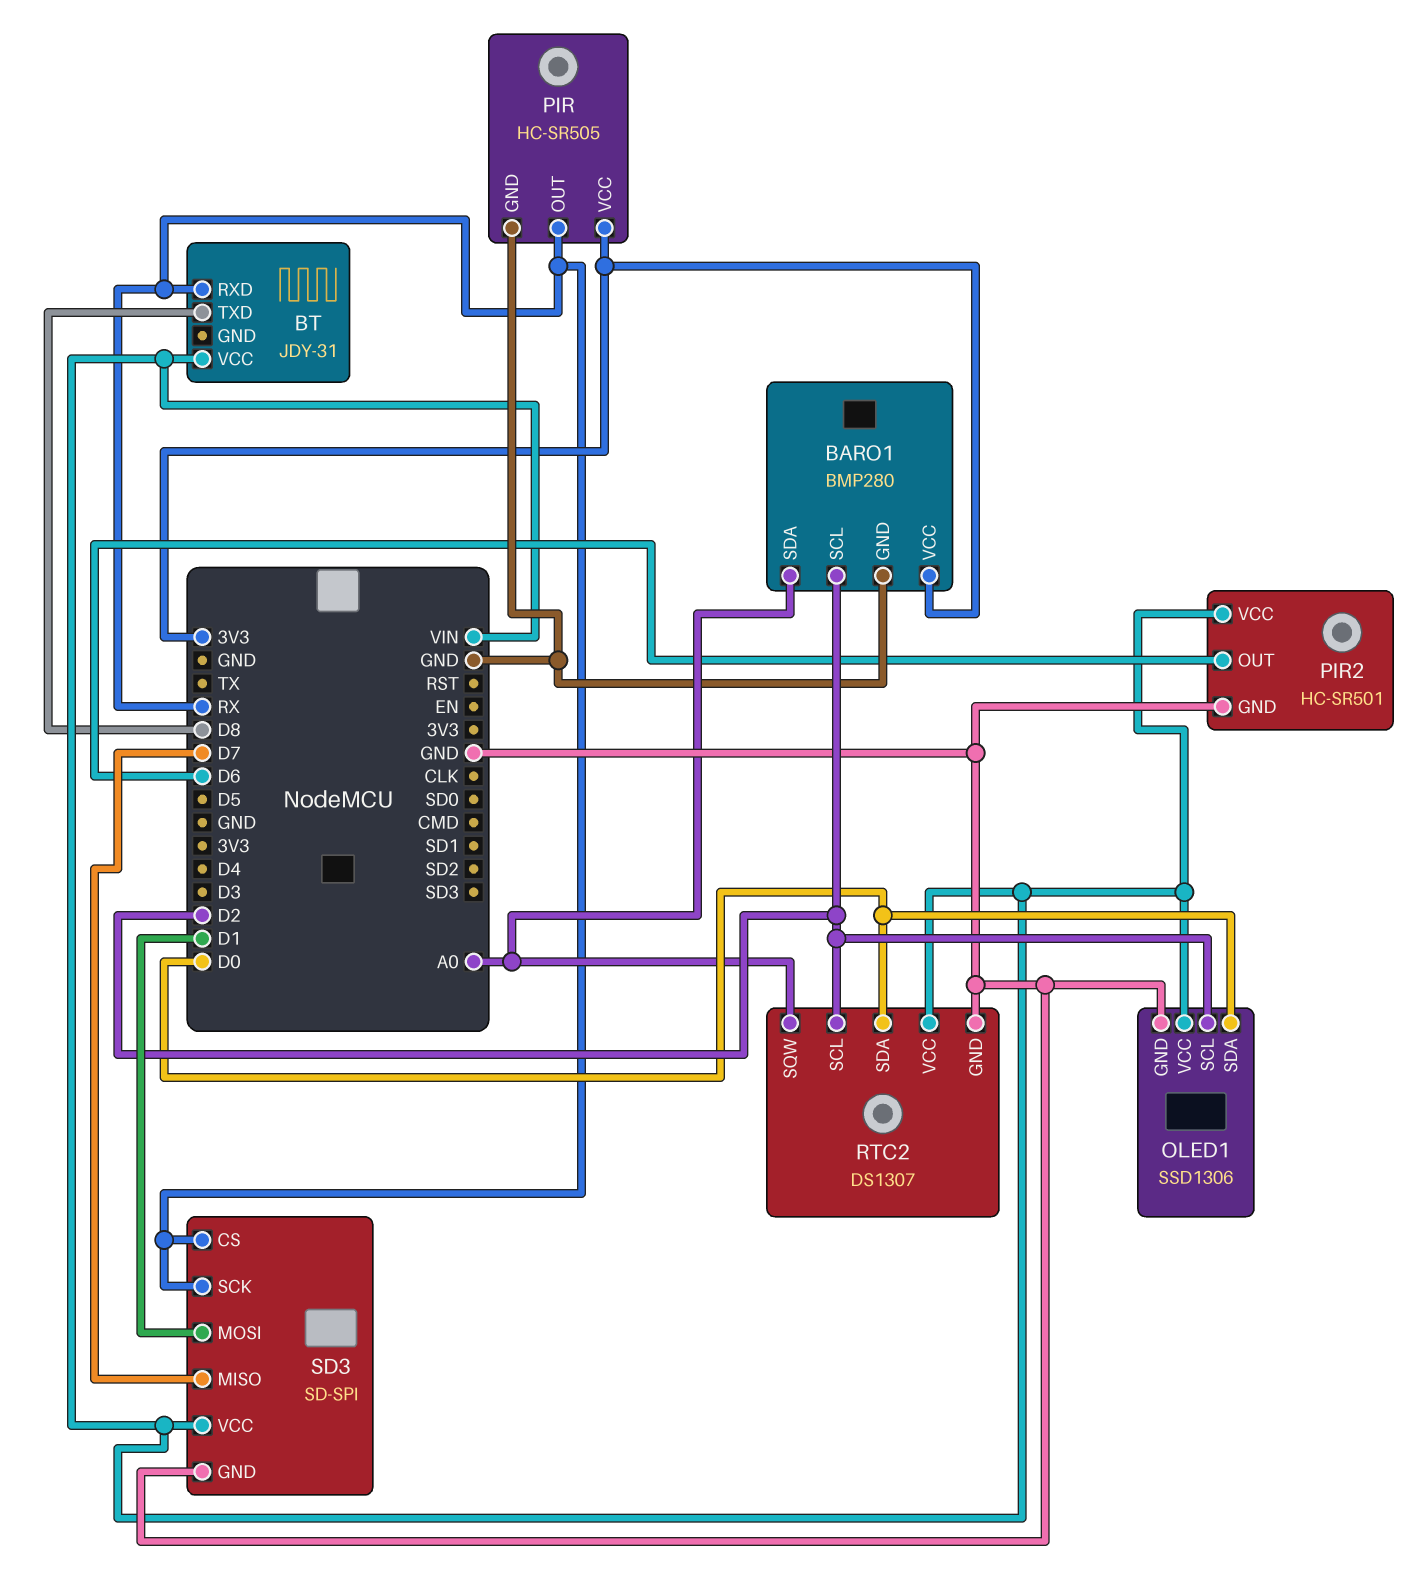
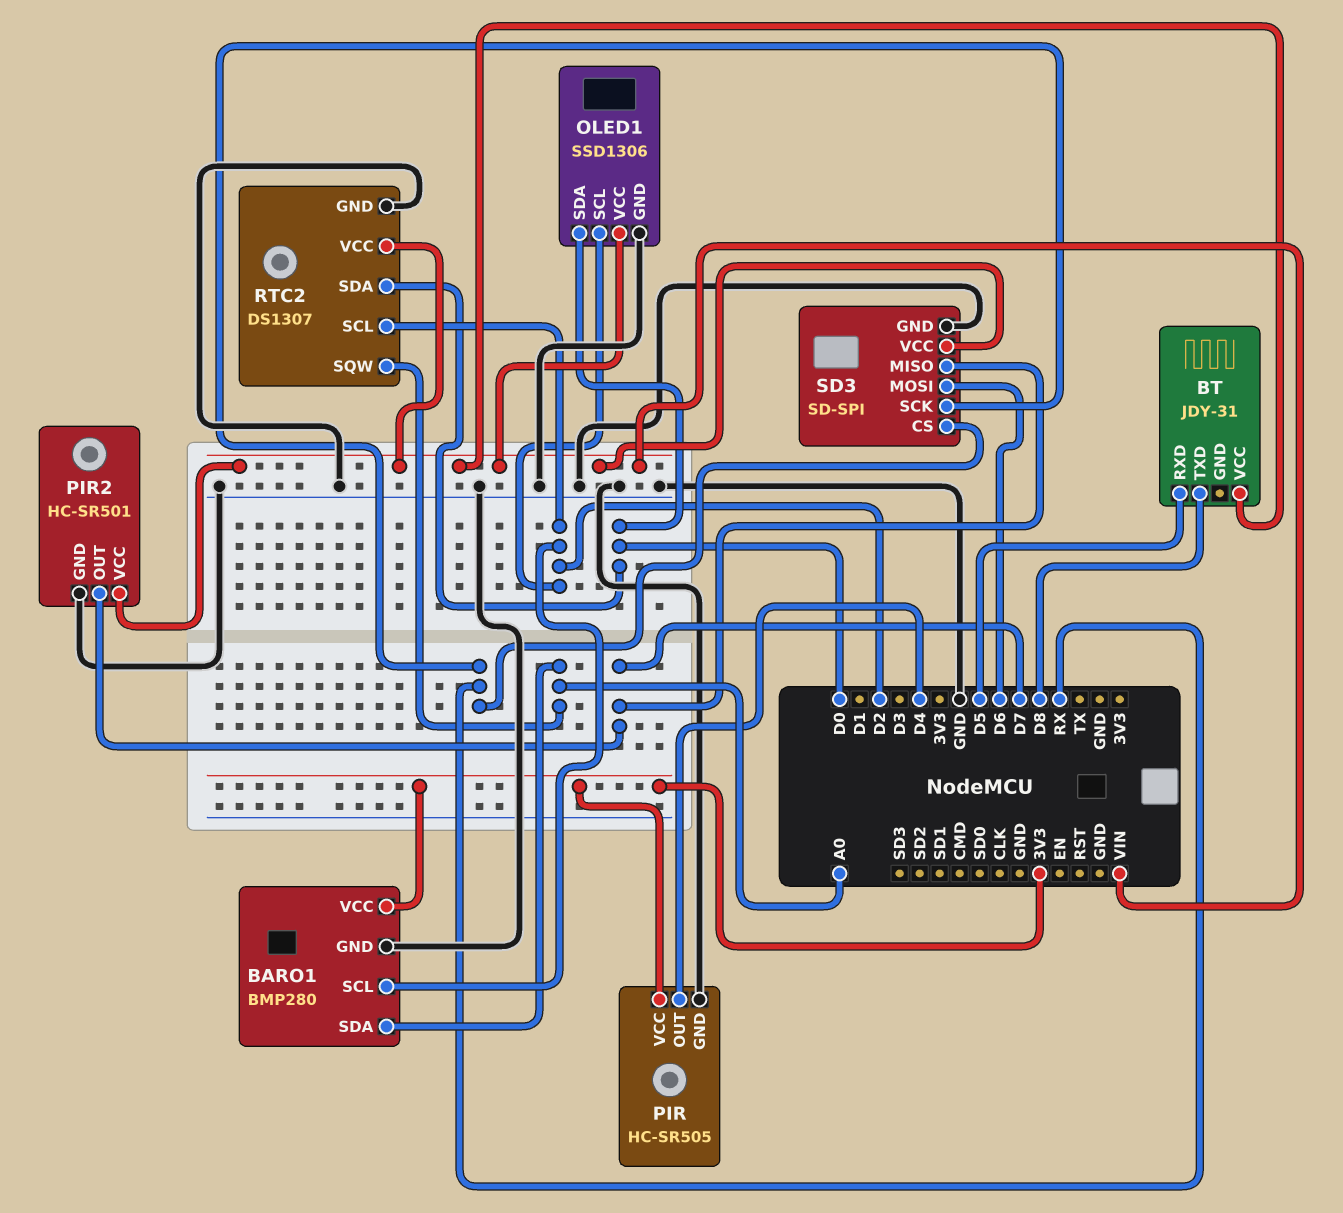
BT pin RXD: RX -> D5
PIR pin OUT: RX -> D4
PIR2 pin OUT: D6 -> D7
SD3 pin MOSI: D1 -> D6

